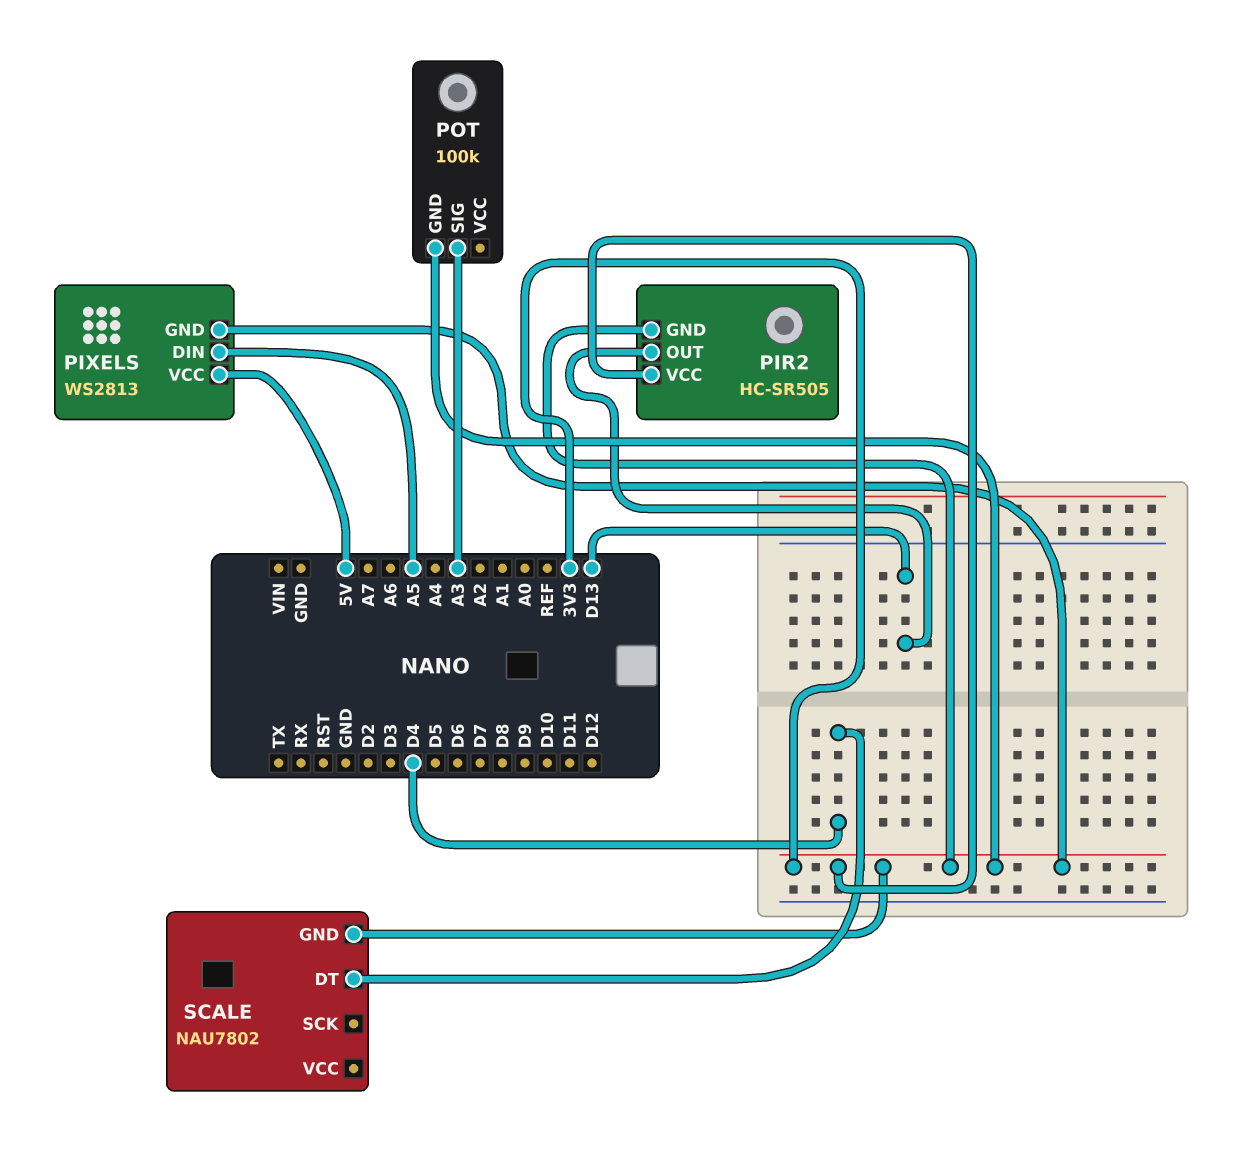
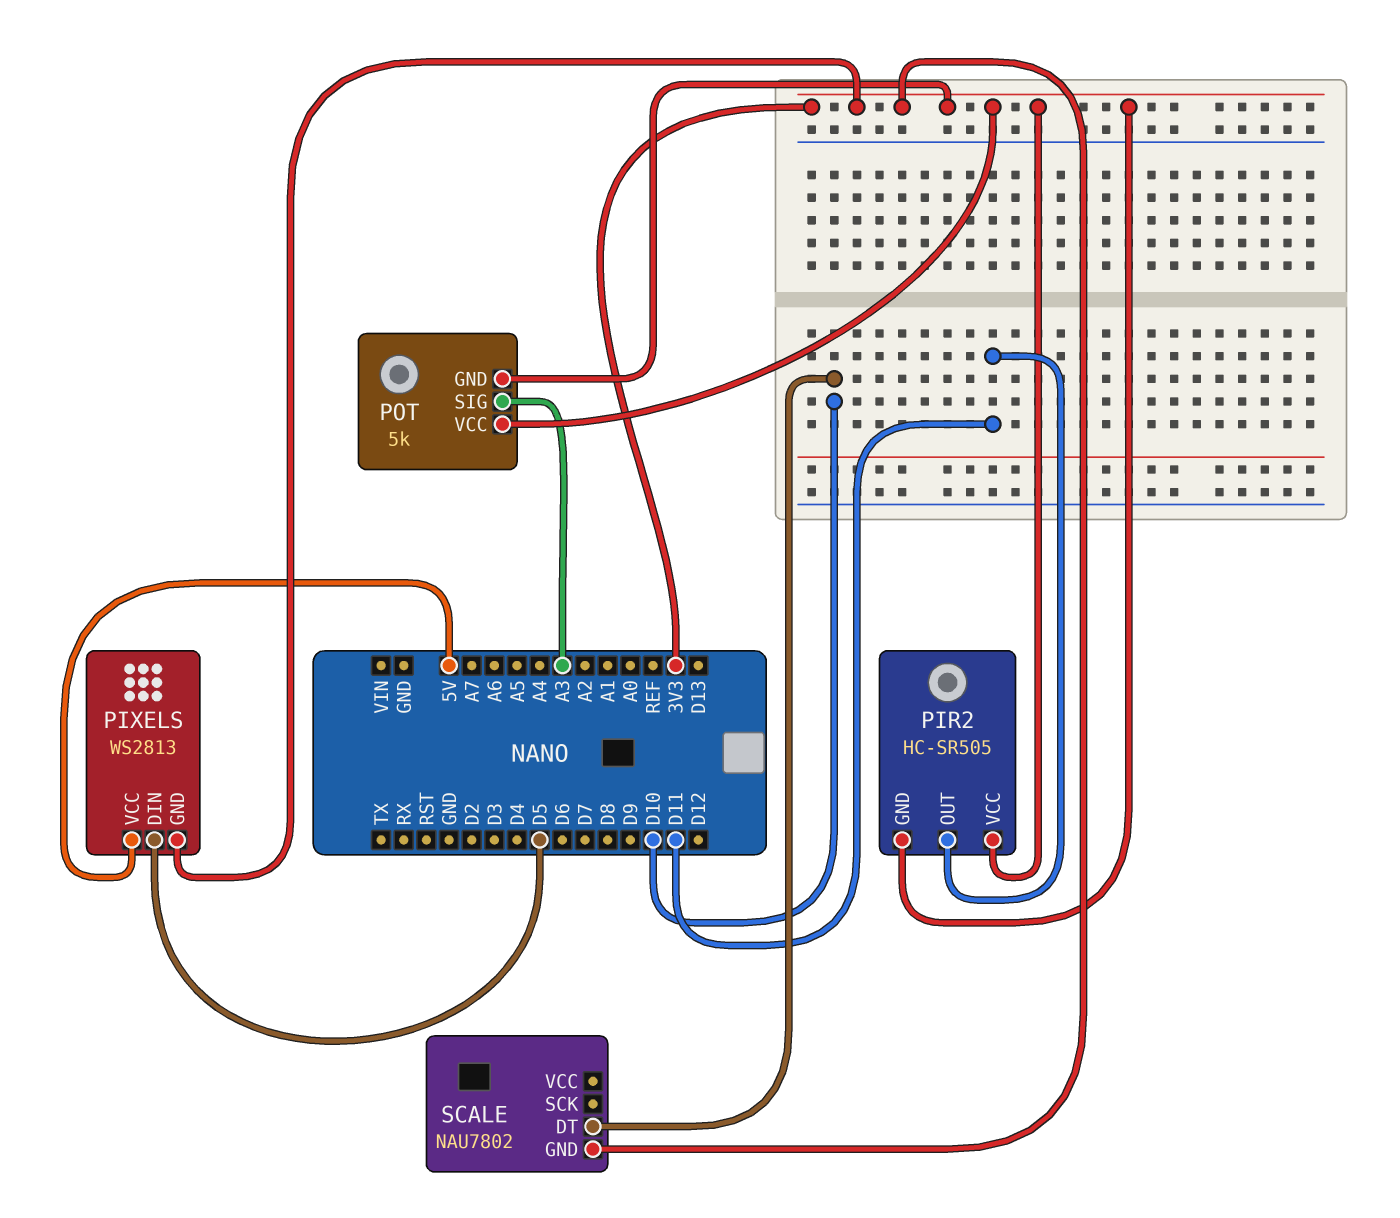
PIR2 pin OUT: D13 -> D11
PIXELS pin DIN: A5 -> D5
POT: 100k -> 5k
POT pin VCC: none -> 3V3
SCALE pin DT: D4 -> D10

